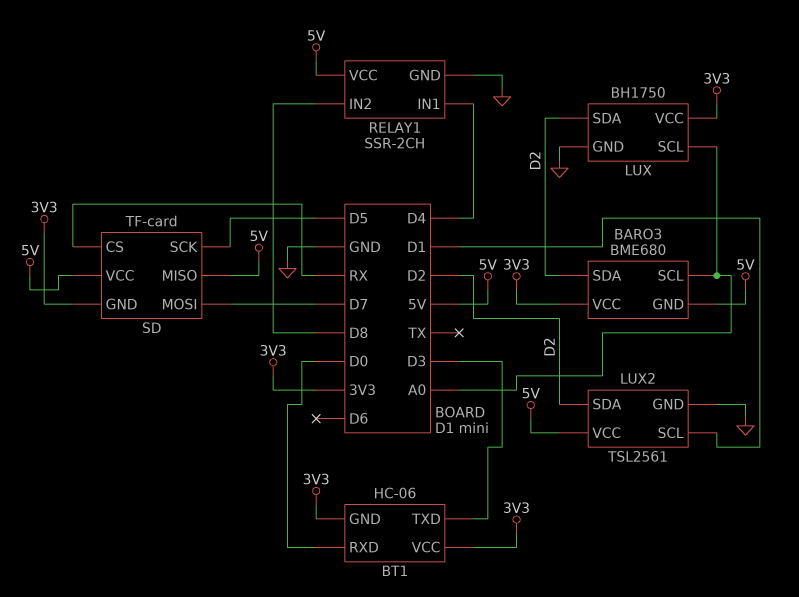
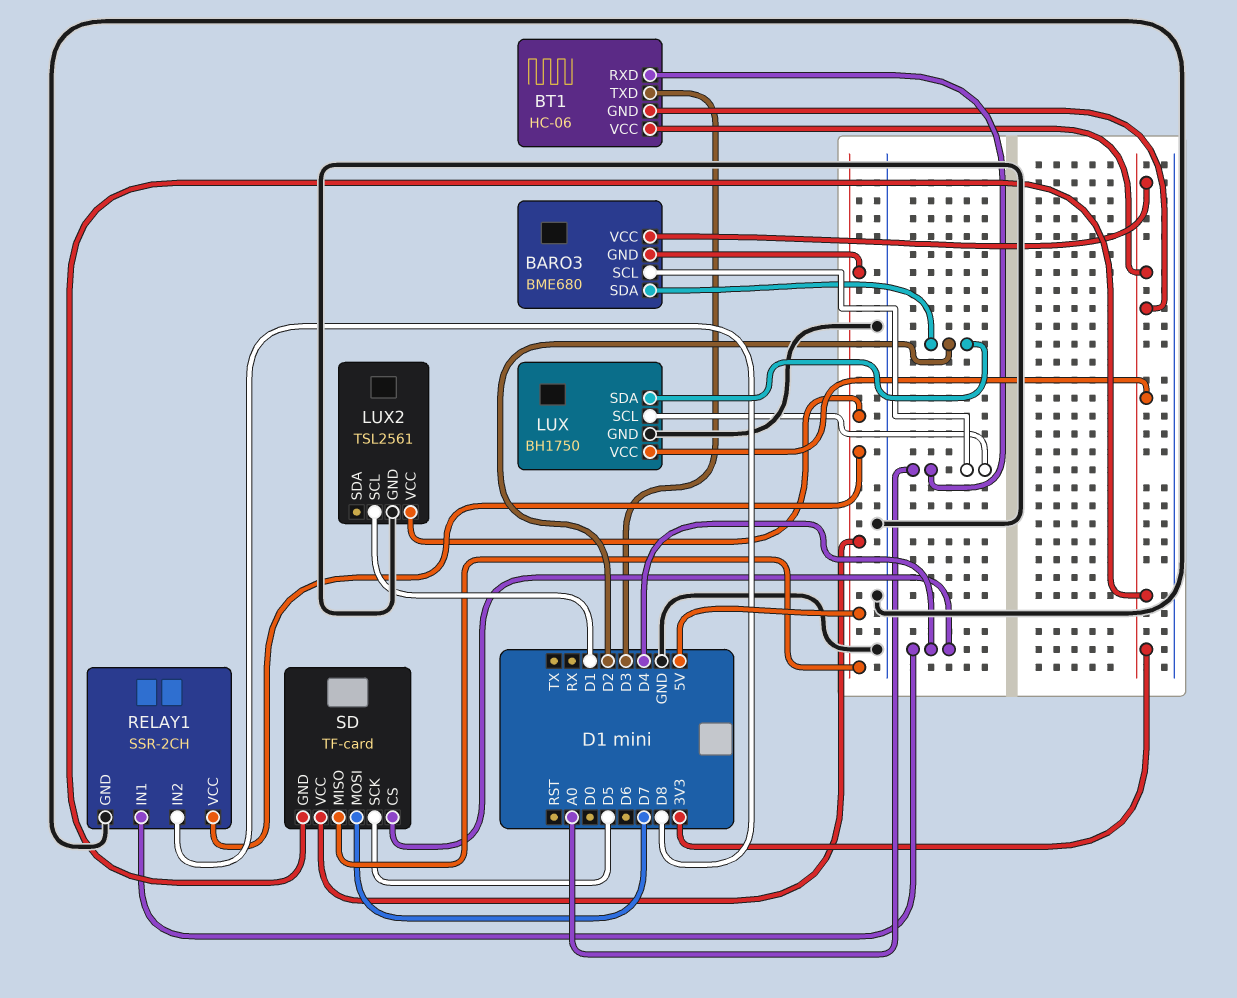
BT1 pin RXD: D0 -> A0
LUX2 pin SDA: D2 -> none
SD pin CS: RX -> D4

